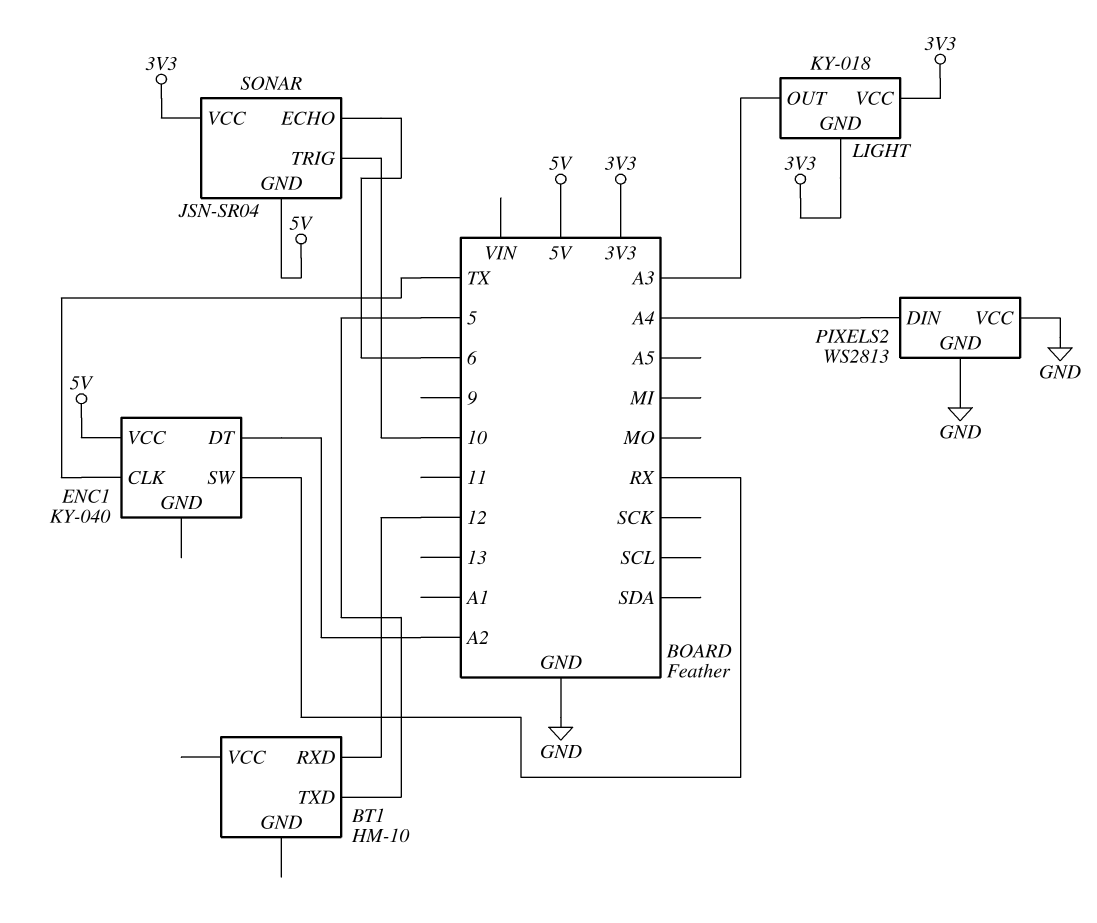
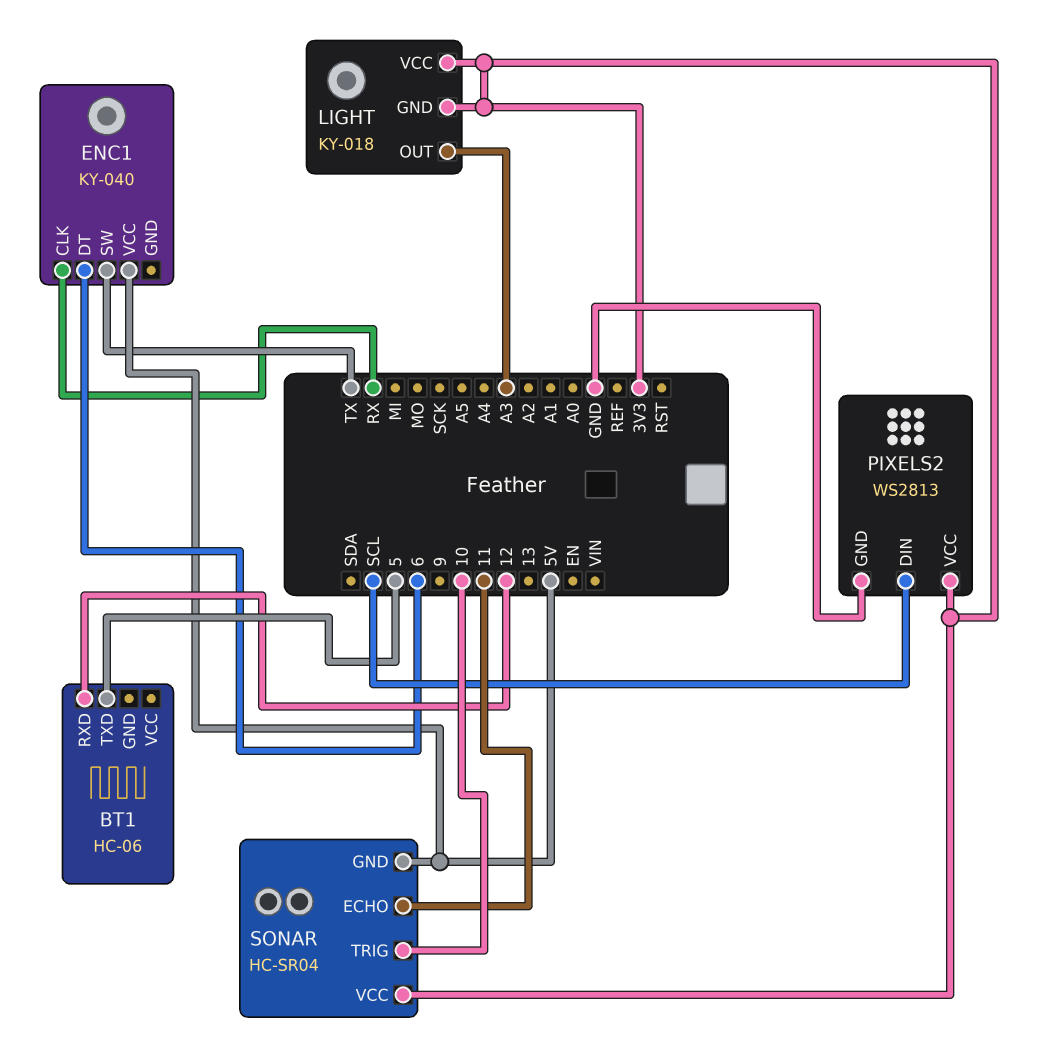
BT1: HM-10 -> HC-06
ENC1 pin CLK: TX -> RX
ENC1 pin DT: A2 -> 6
ENC1 pin SW: RX -> TX
PIXELS2 pin DIN: A4 -> SCL
PIXELS2 pin VCC: GND -> 3V3
SONAR: JSN-SR04 -> HC-SR04
SONAR pin ECHO: 6 -> 11

